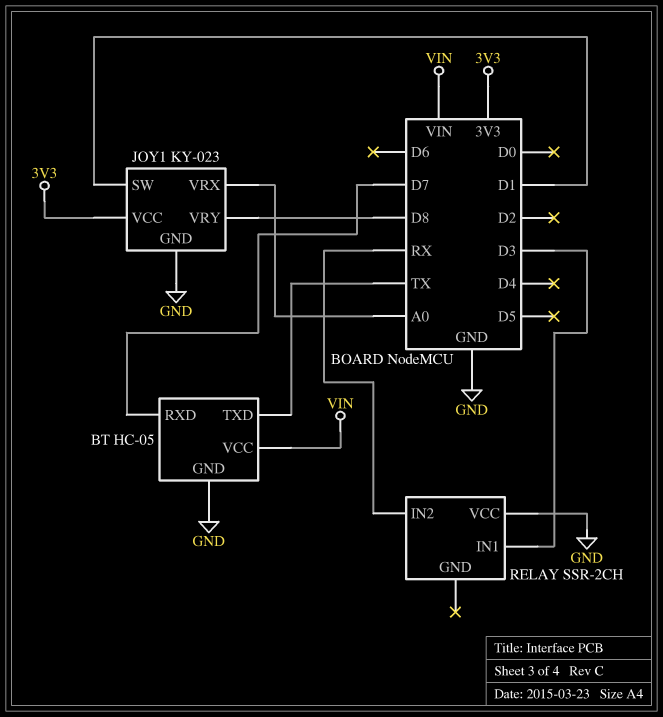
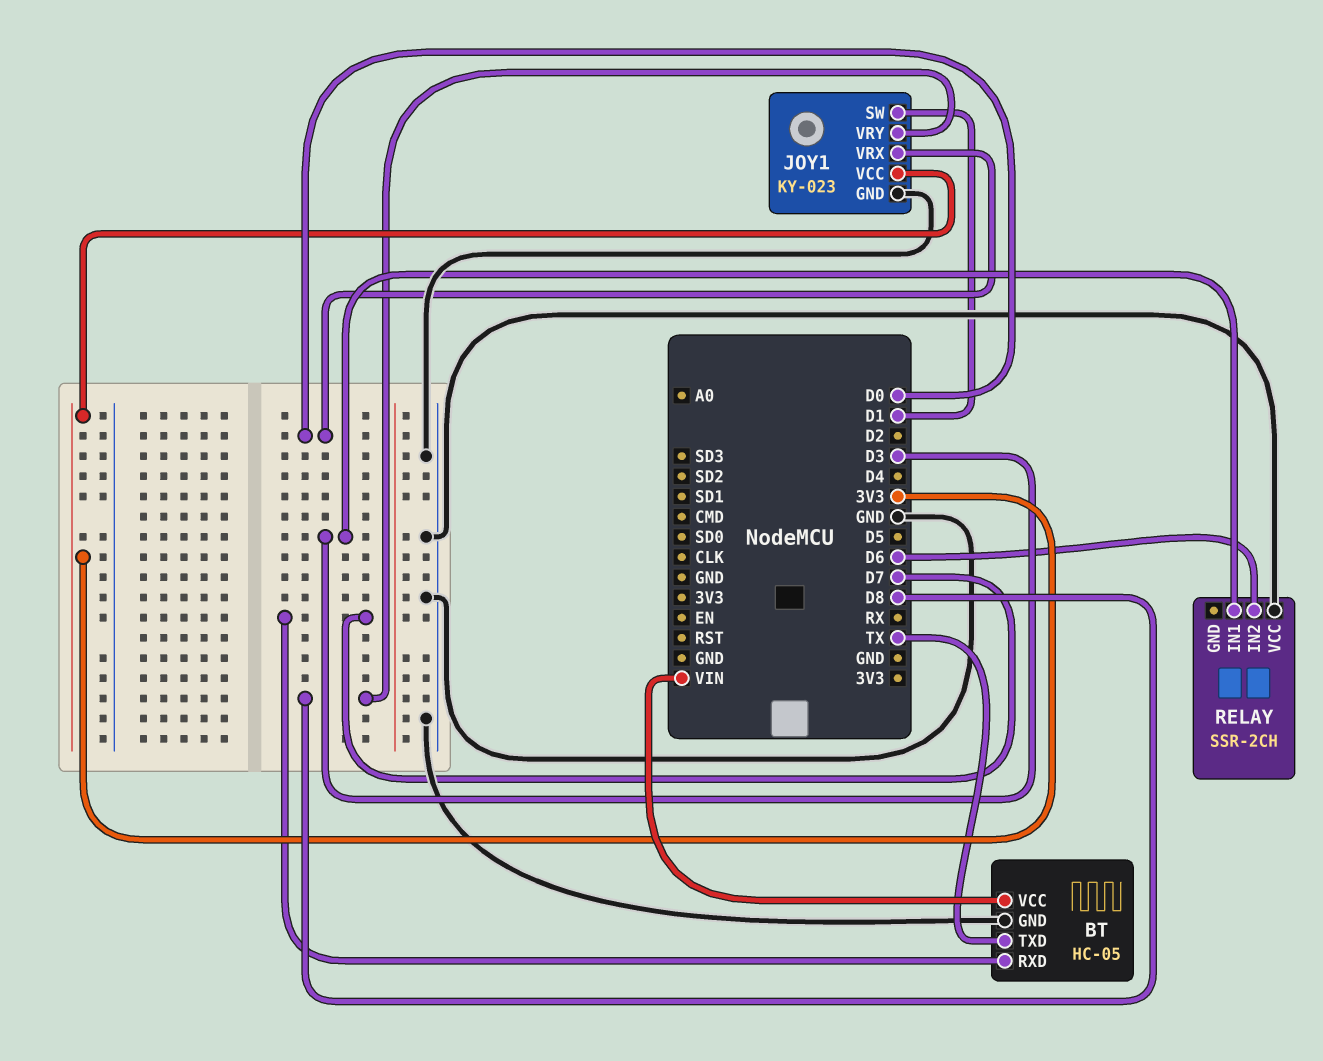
JOY1 pin VRX: A0 -> D0
RELAY pin IN2: RX -> D6

